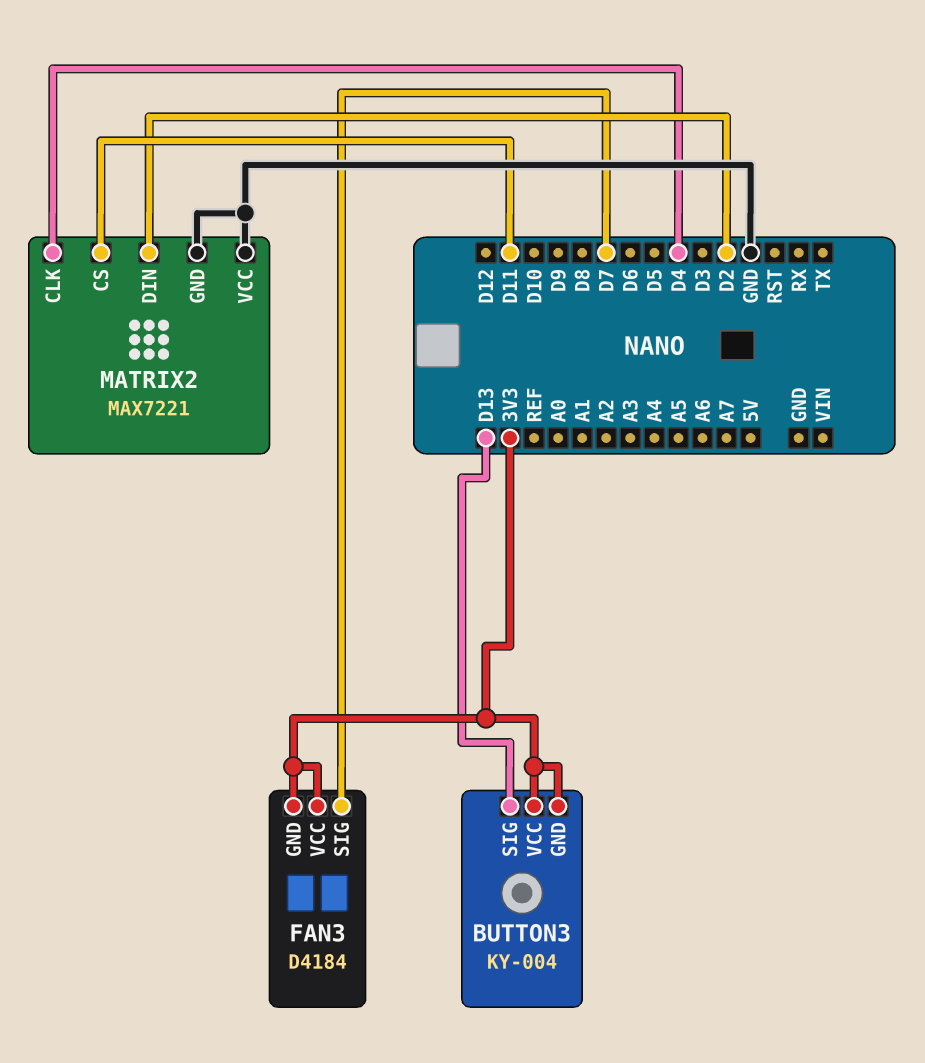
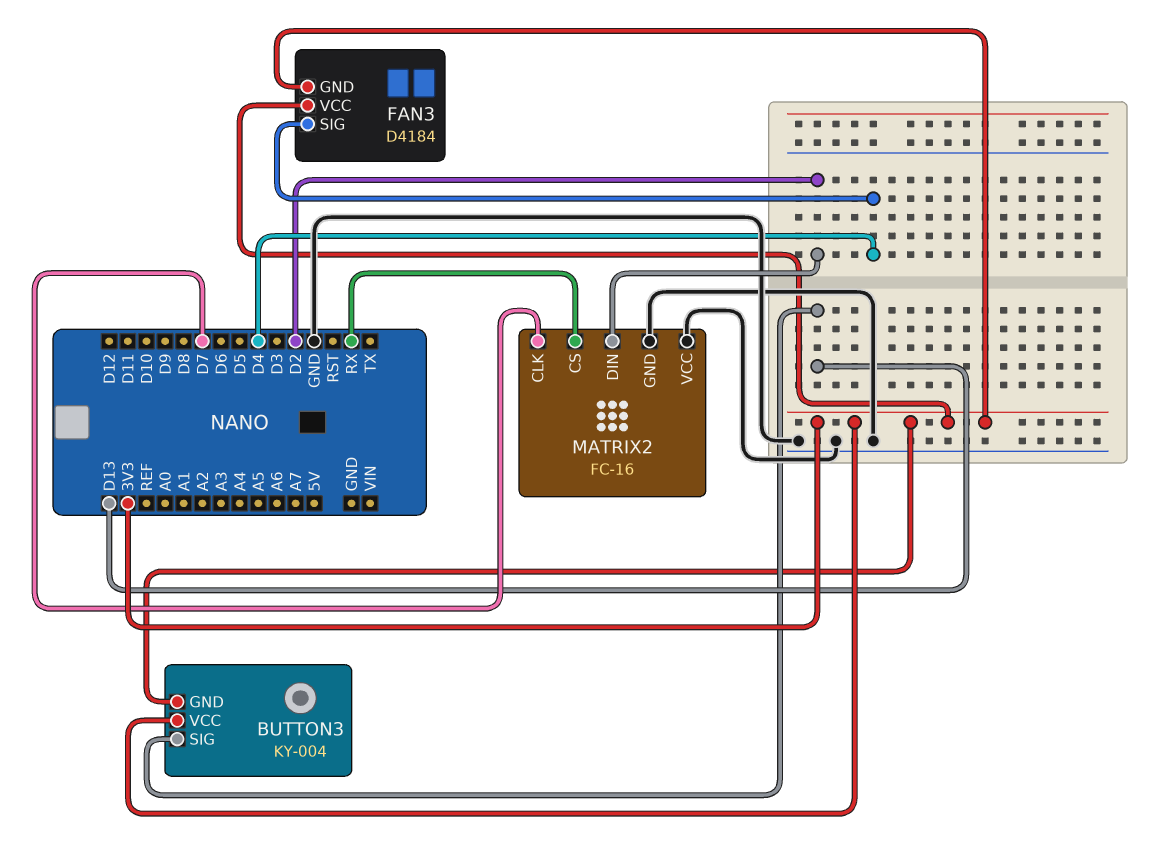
FAN3 pin SIG: D7 -> D4
MATRIX2: MAX7221 -> FC-16
MATRIX2 pin CLK: D4 -> D7
MATRIX2 pin CS: D11 -> RX

